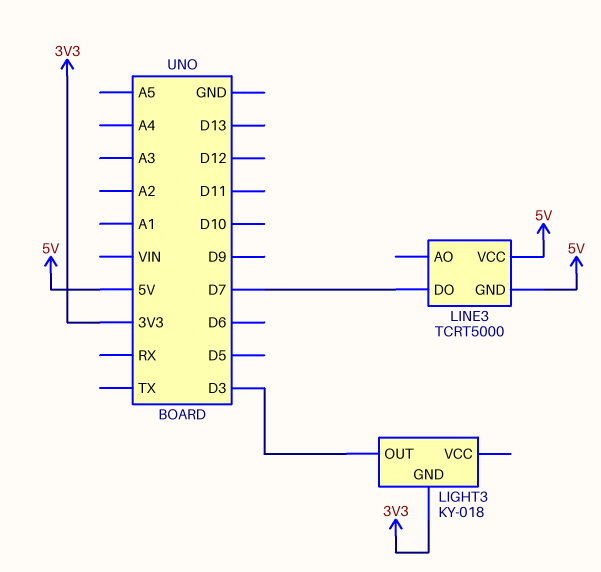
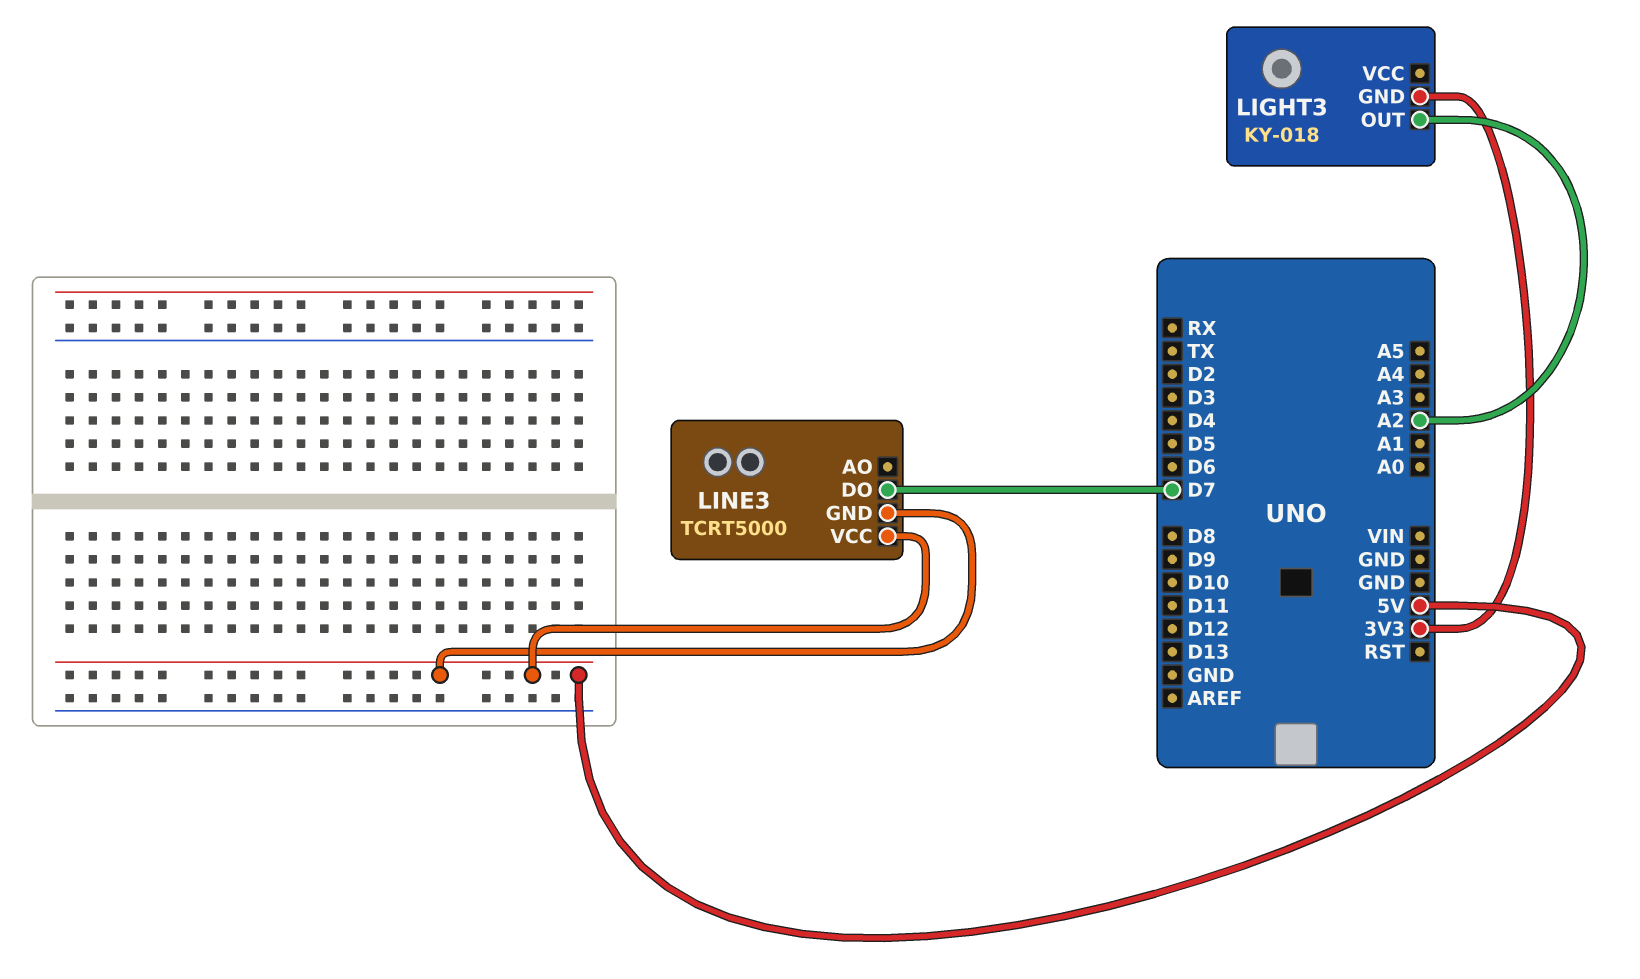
LIGHT3 pin OUT: D3 -> A2

